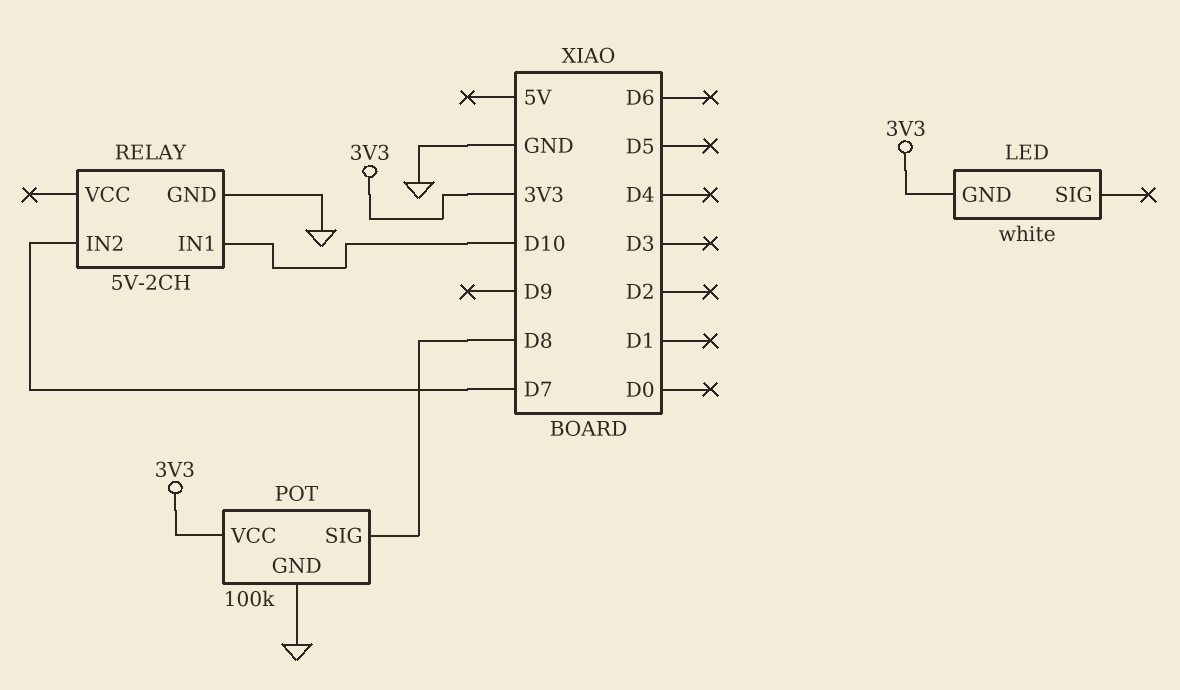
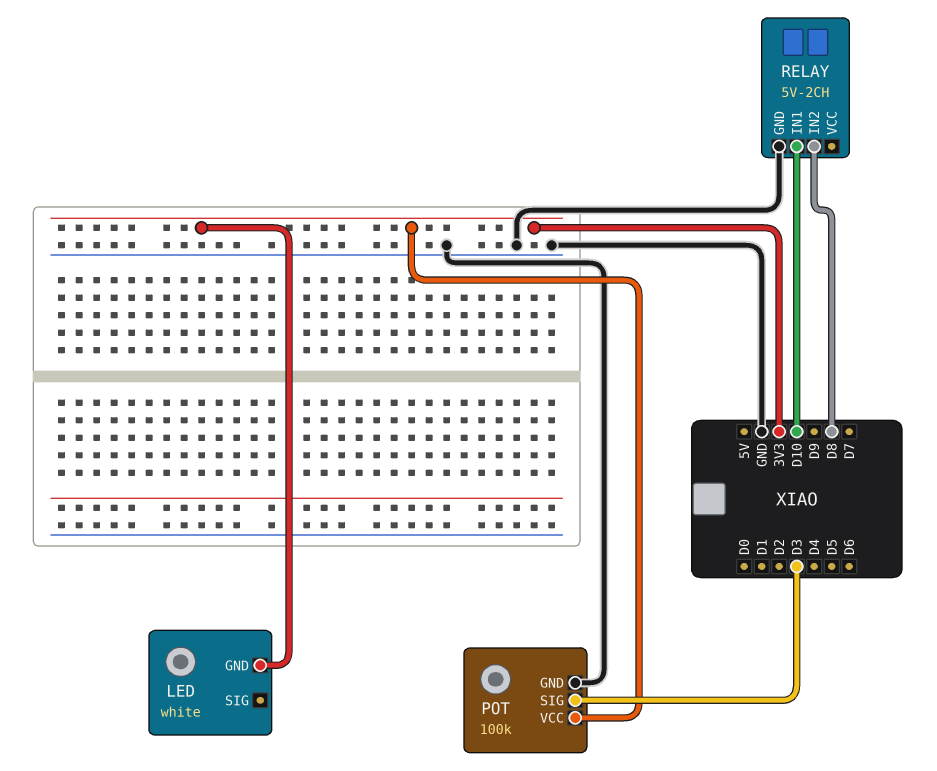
POT pin SIG: D8 -> D3
RELAY pin IN2: D7 -> D8

